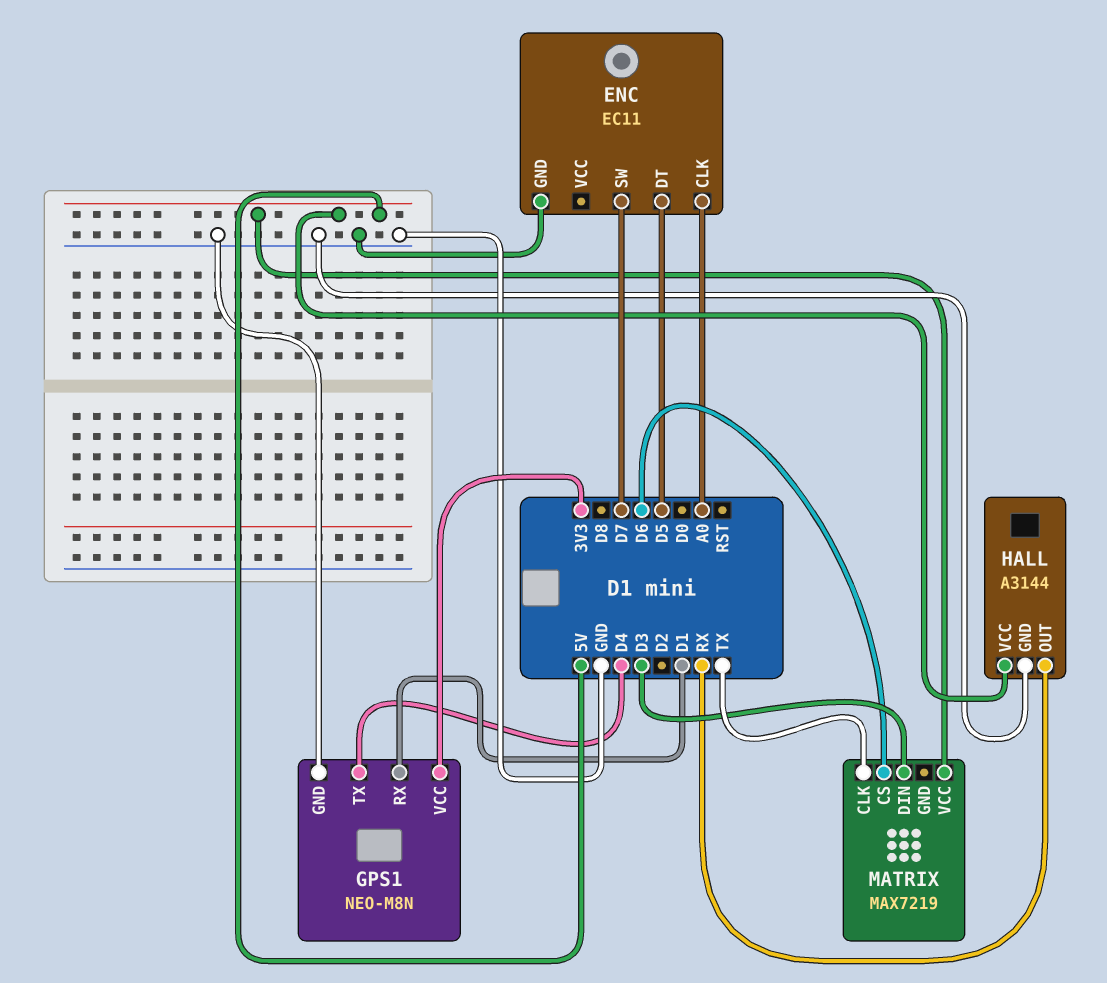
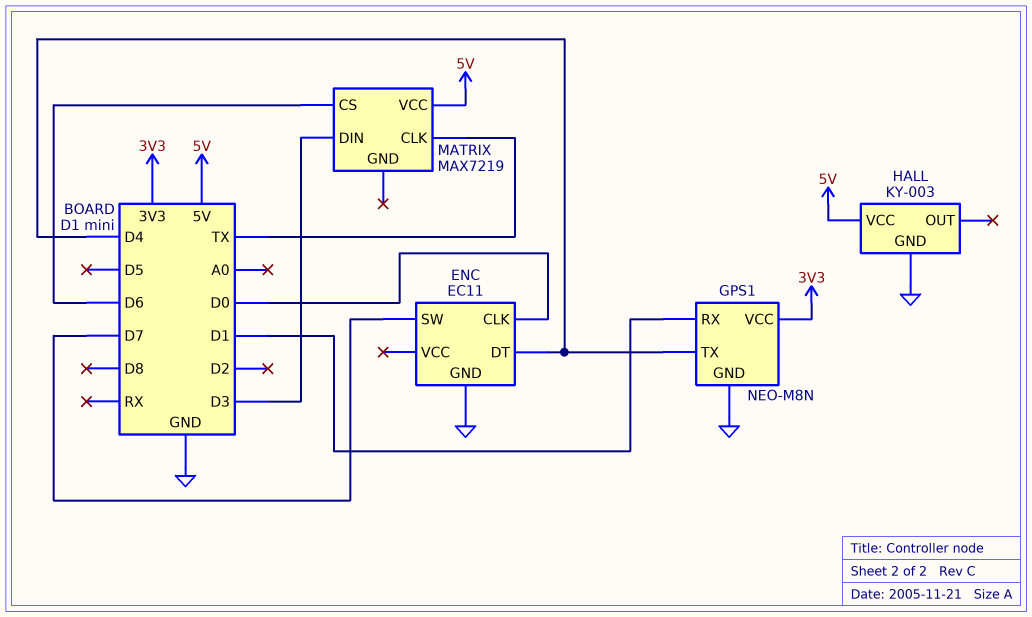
ENC pin CLK: A0 -> D0
ENC pin DT: D5 -> D4
HALL: A3144 -> KY-003
HALL pin OUT: RX -> none

